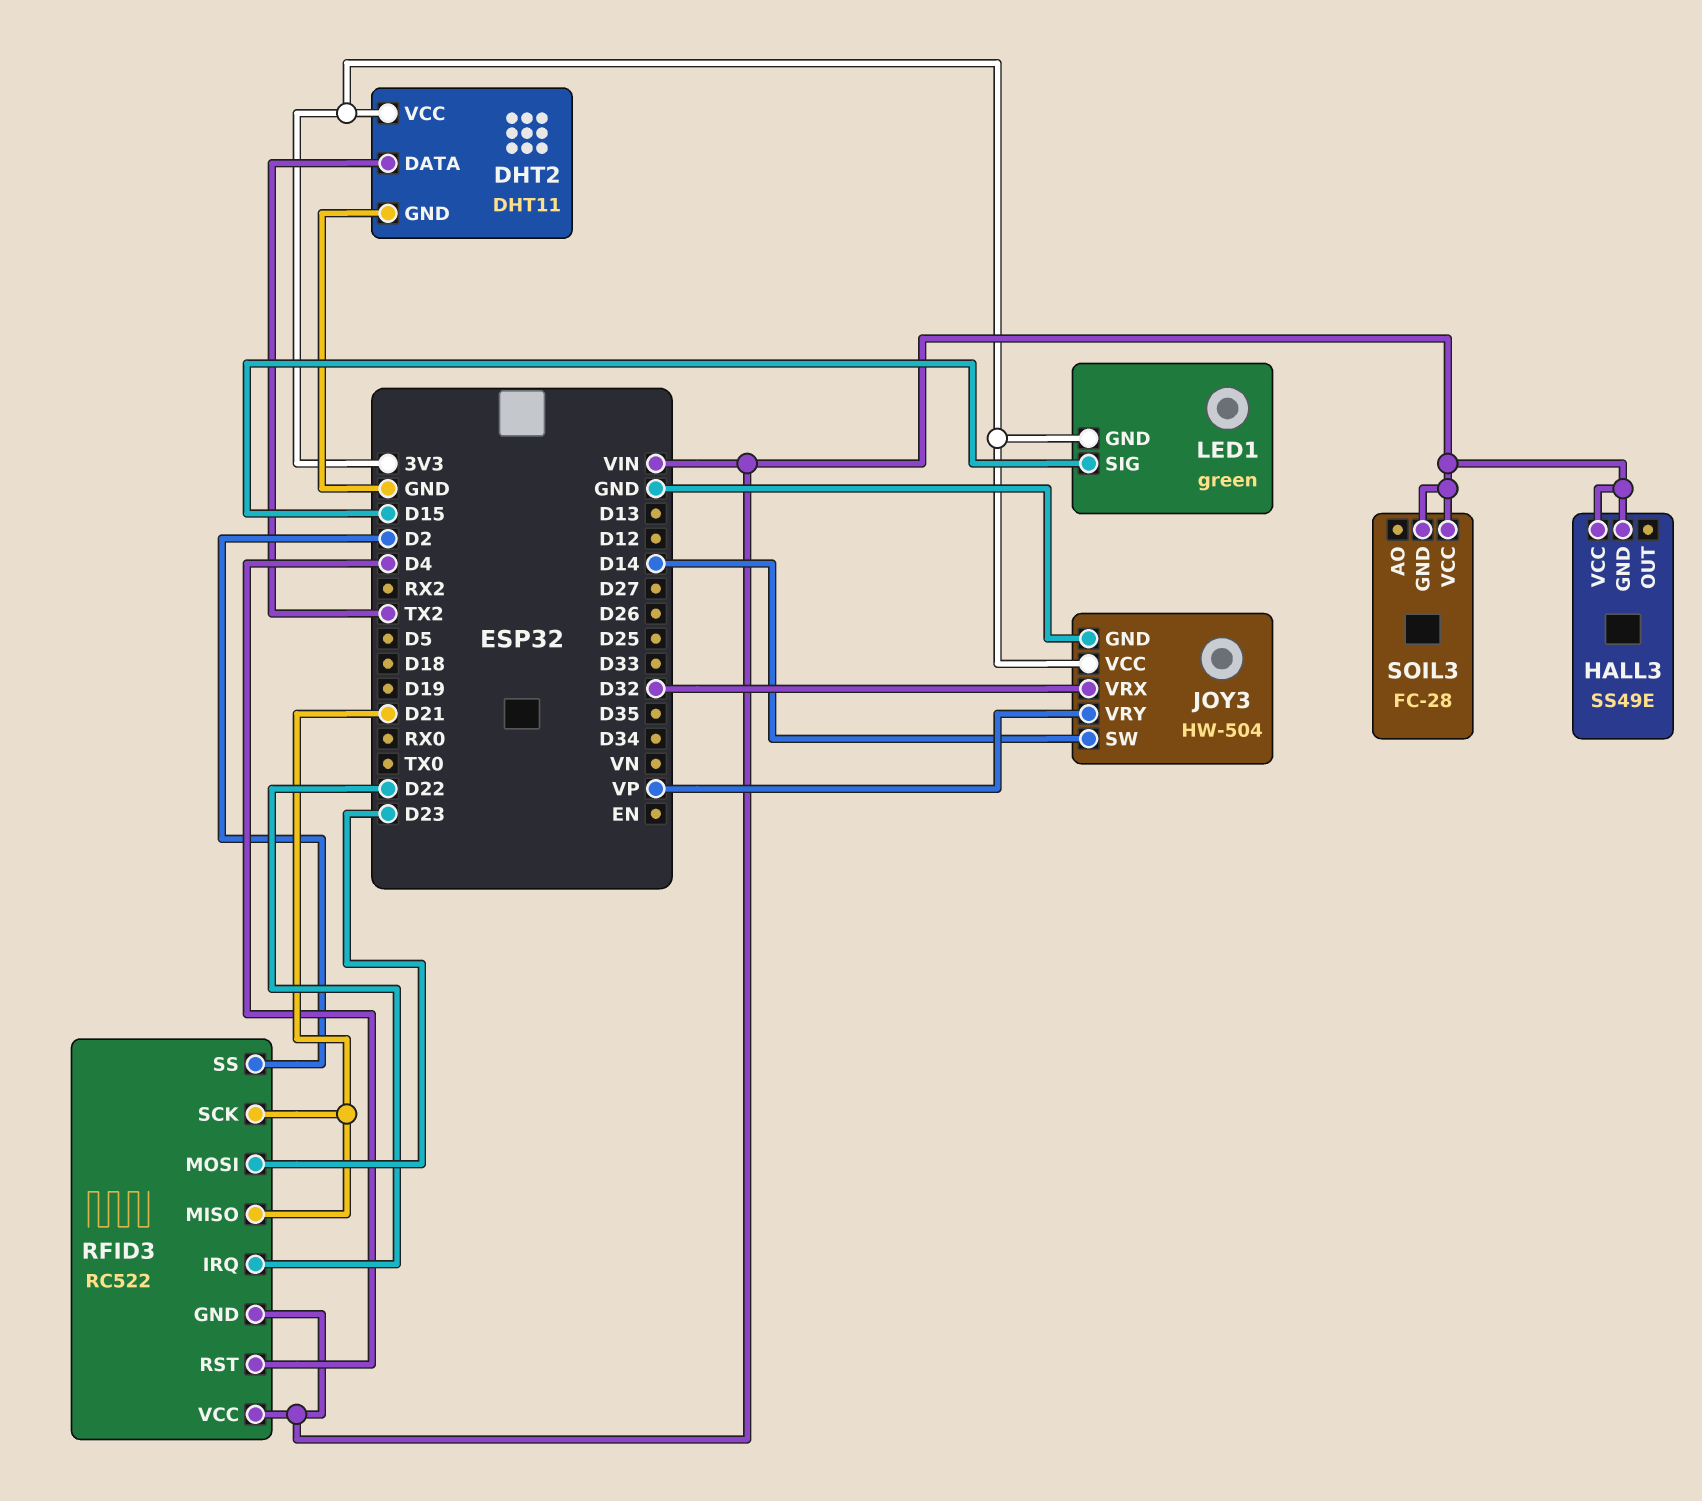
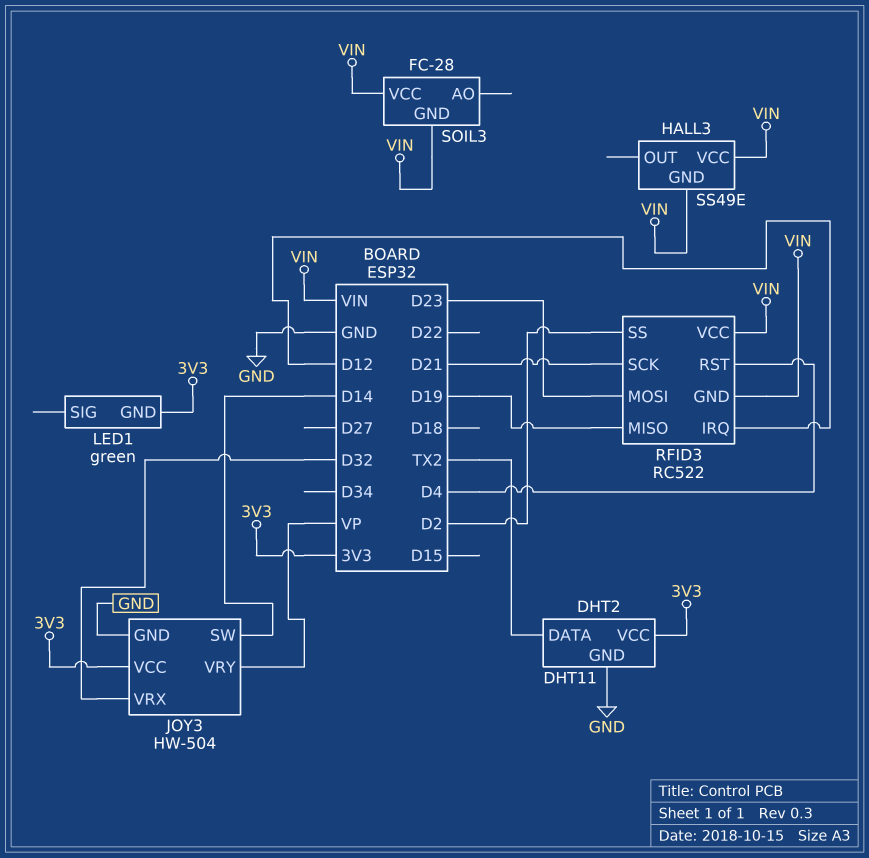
LED1 pin SIG: D15 -> none
RFID3 pin IRQ: D22 -> D12
RFID3 pin MISO: D21 -> D19

